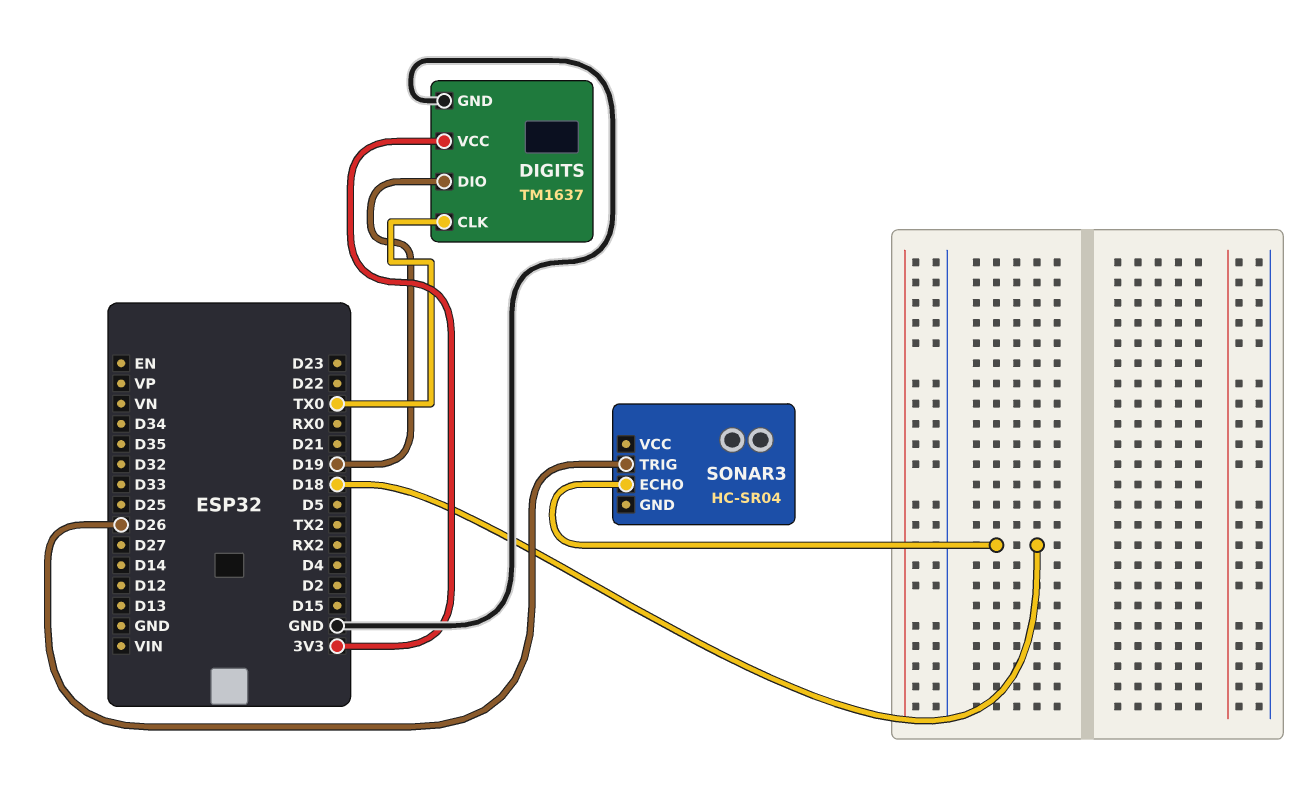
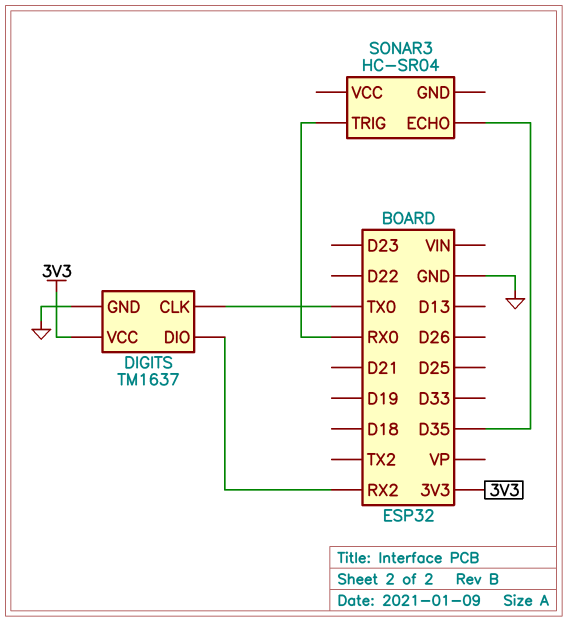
DIGITS pin DIO: D19 -> RX2
SONAR3 pin ECHO: D18 -> D35
SONAR3 pin TRIG: D26 -> RX0

